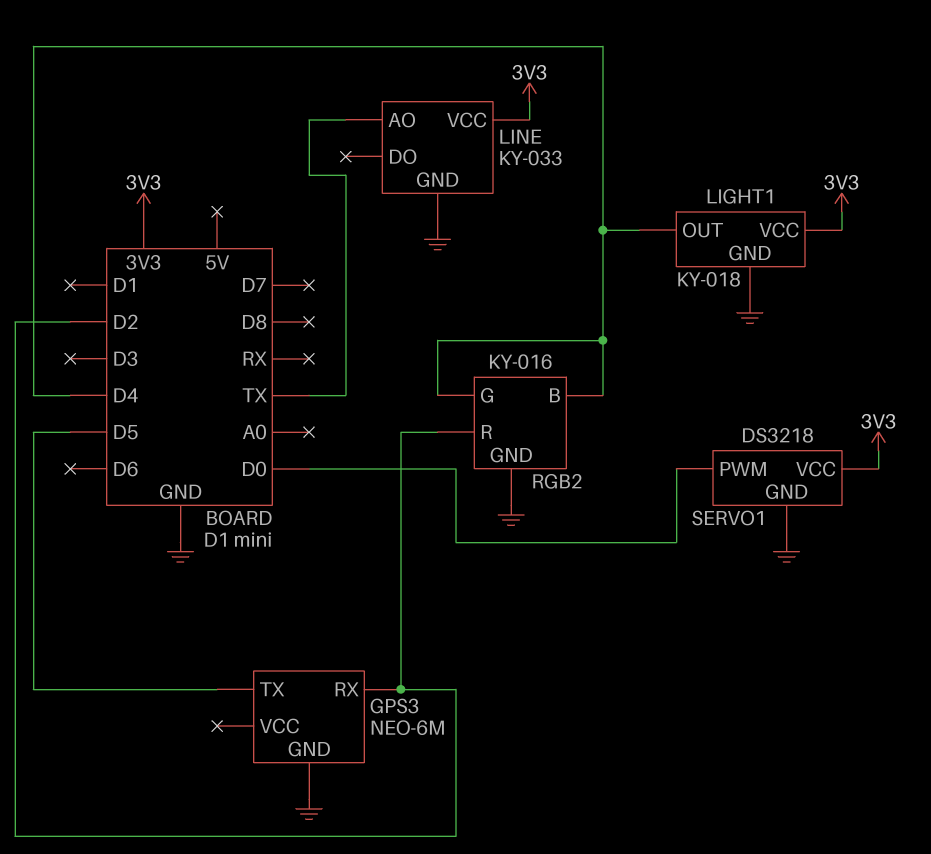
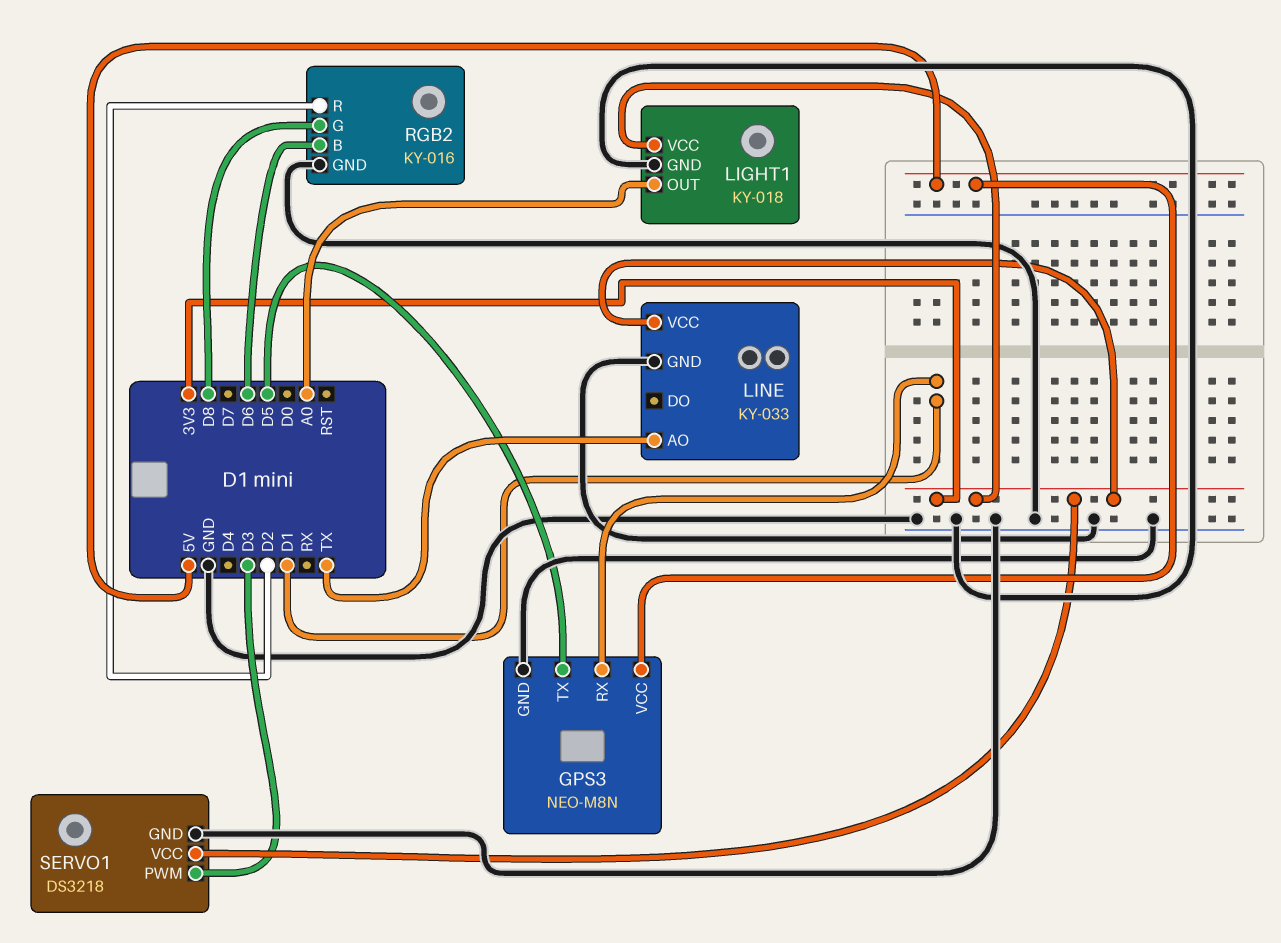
GPS3: NEO-6M -> NEO-M8N
GPS3 pin RX: D2 -> D1
GPS3 pin VCC: none -> 5V
LIGHT1 pin OUT: D4 -> A0
RGB2 pin B: D4 -> D6
RGB2 pin G: D4 -> D8
SERVO1 pin PWM: D0 -> D3

